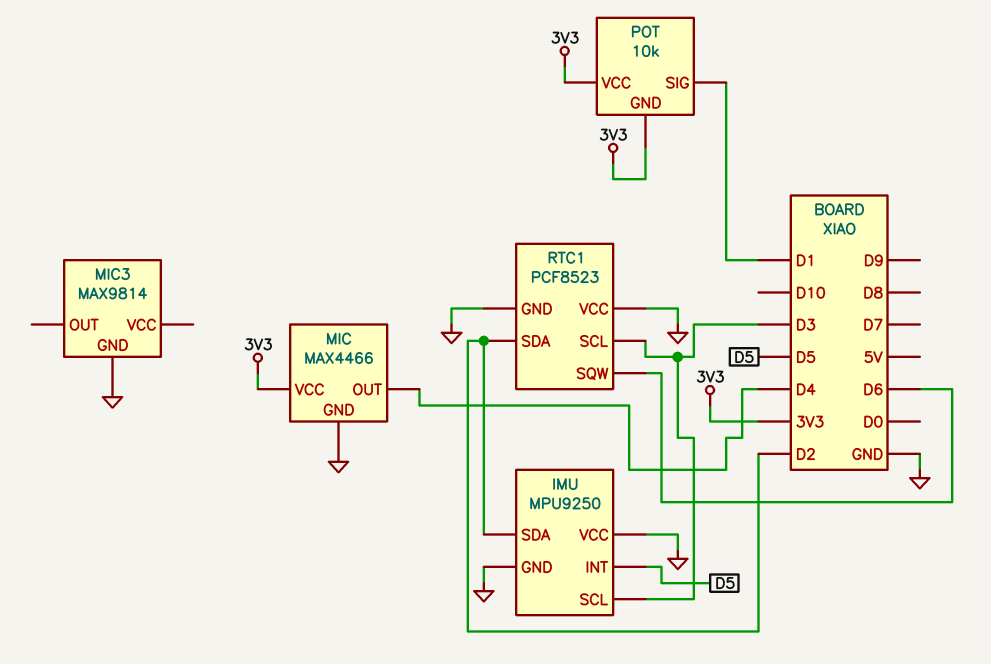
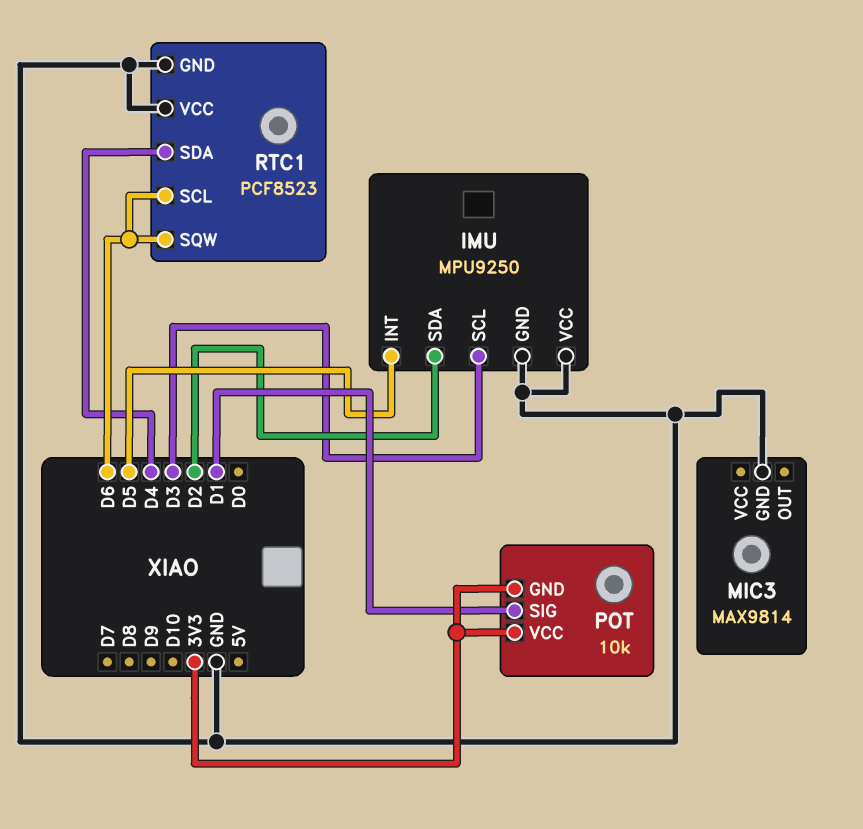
MIC: MAX4466 -> none
MIC pin GND: GND -> none
MIC pin OUT: D4 -> none
MIC pin VCC: 3V3 -> none
RTC1 pin SCL: D3 -> D6
RTC1 pin SDA: D2 -> D4

